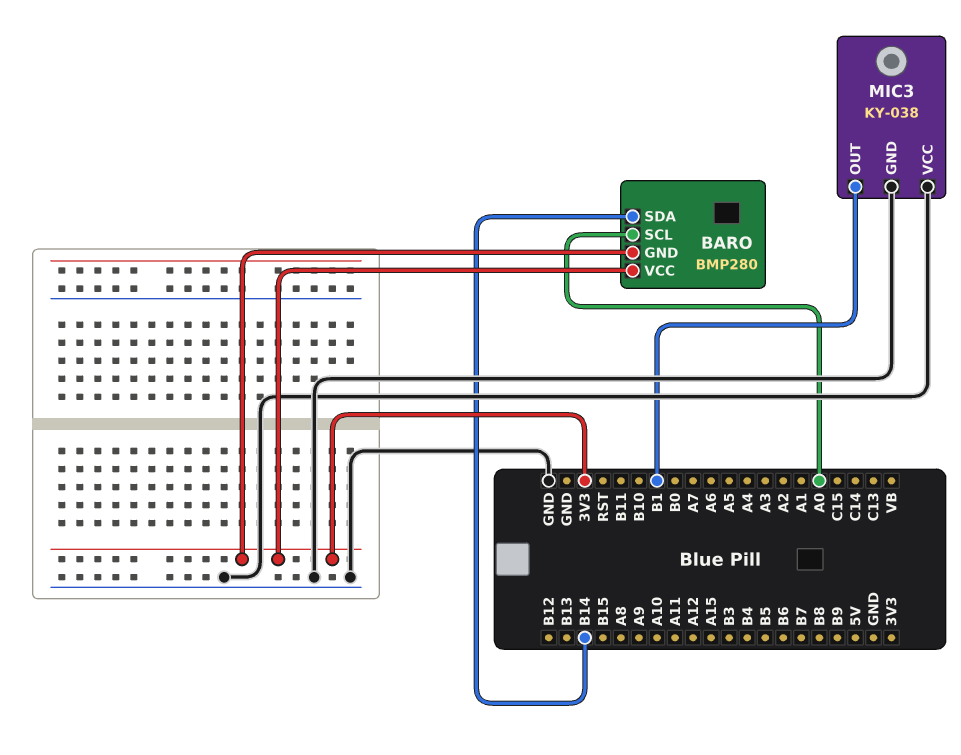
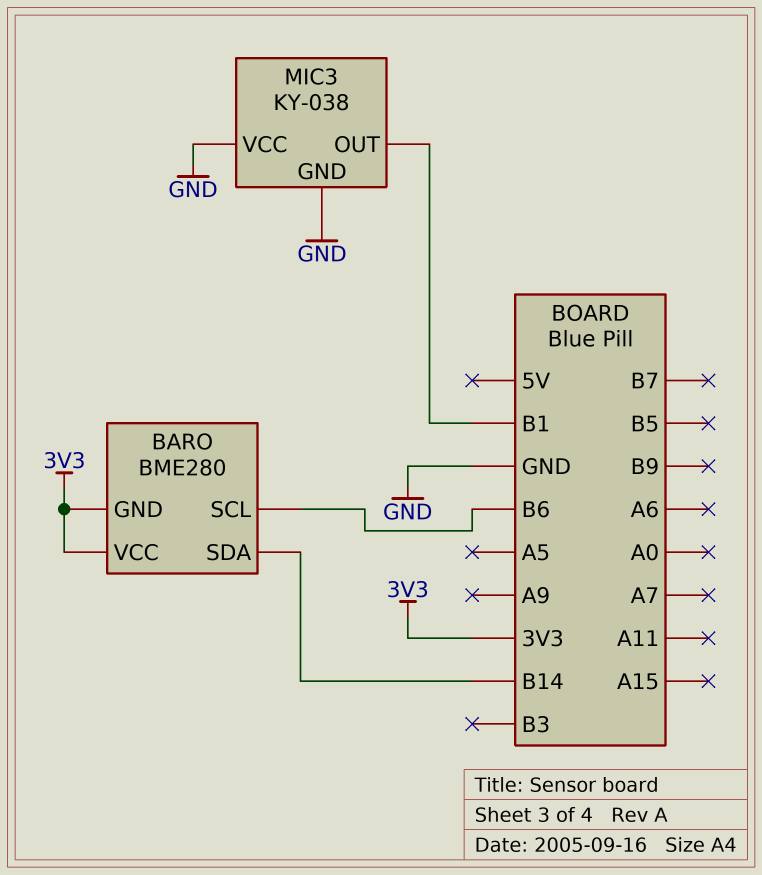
BARO: BMP280 -> BME280
BARO pin SCL: A0 -> B6

